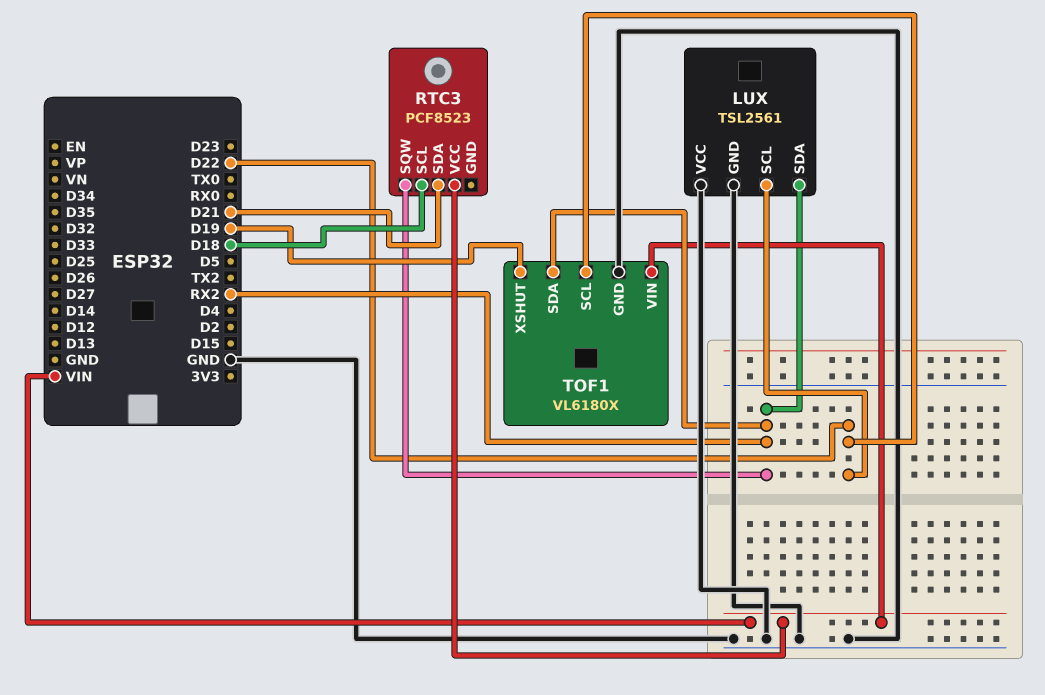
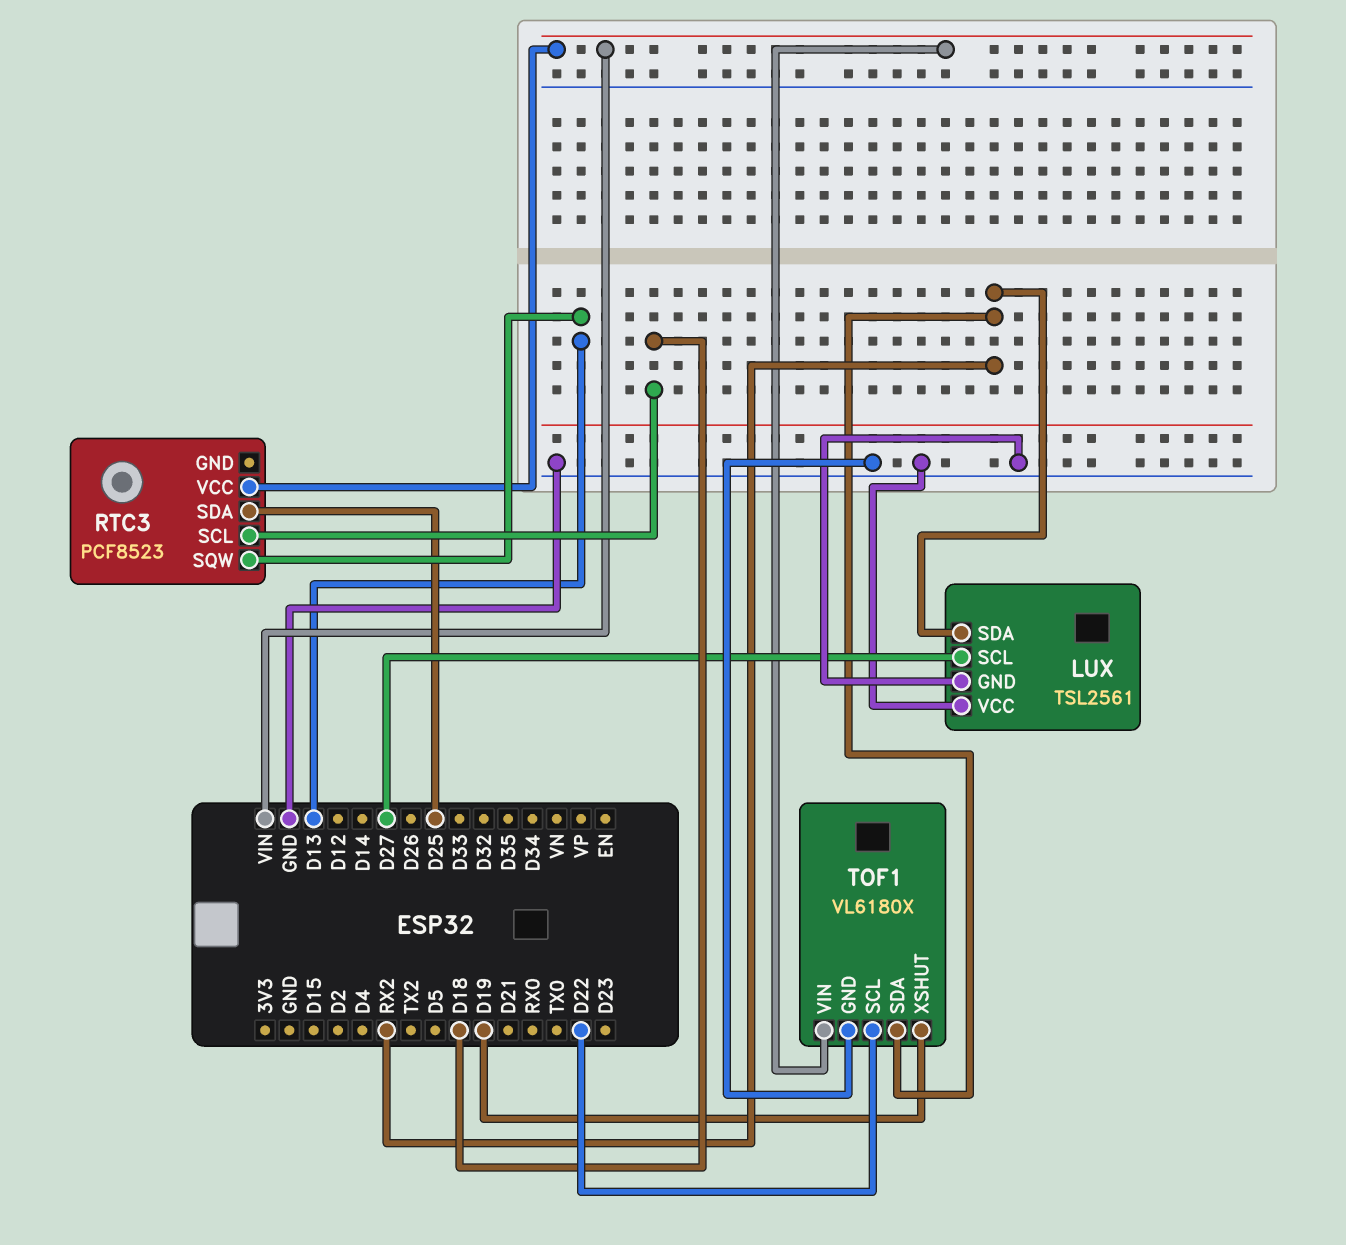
LUX pin SCL: D22 -> D27
RTC3 pin SDA: D21 -> D25
RTC3 pin SQW: RX2 -> D13

